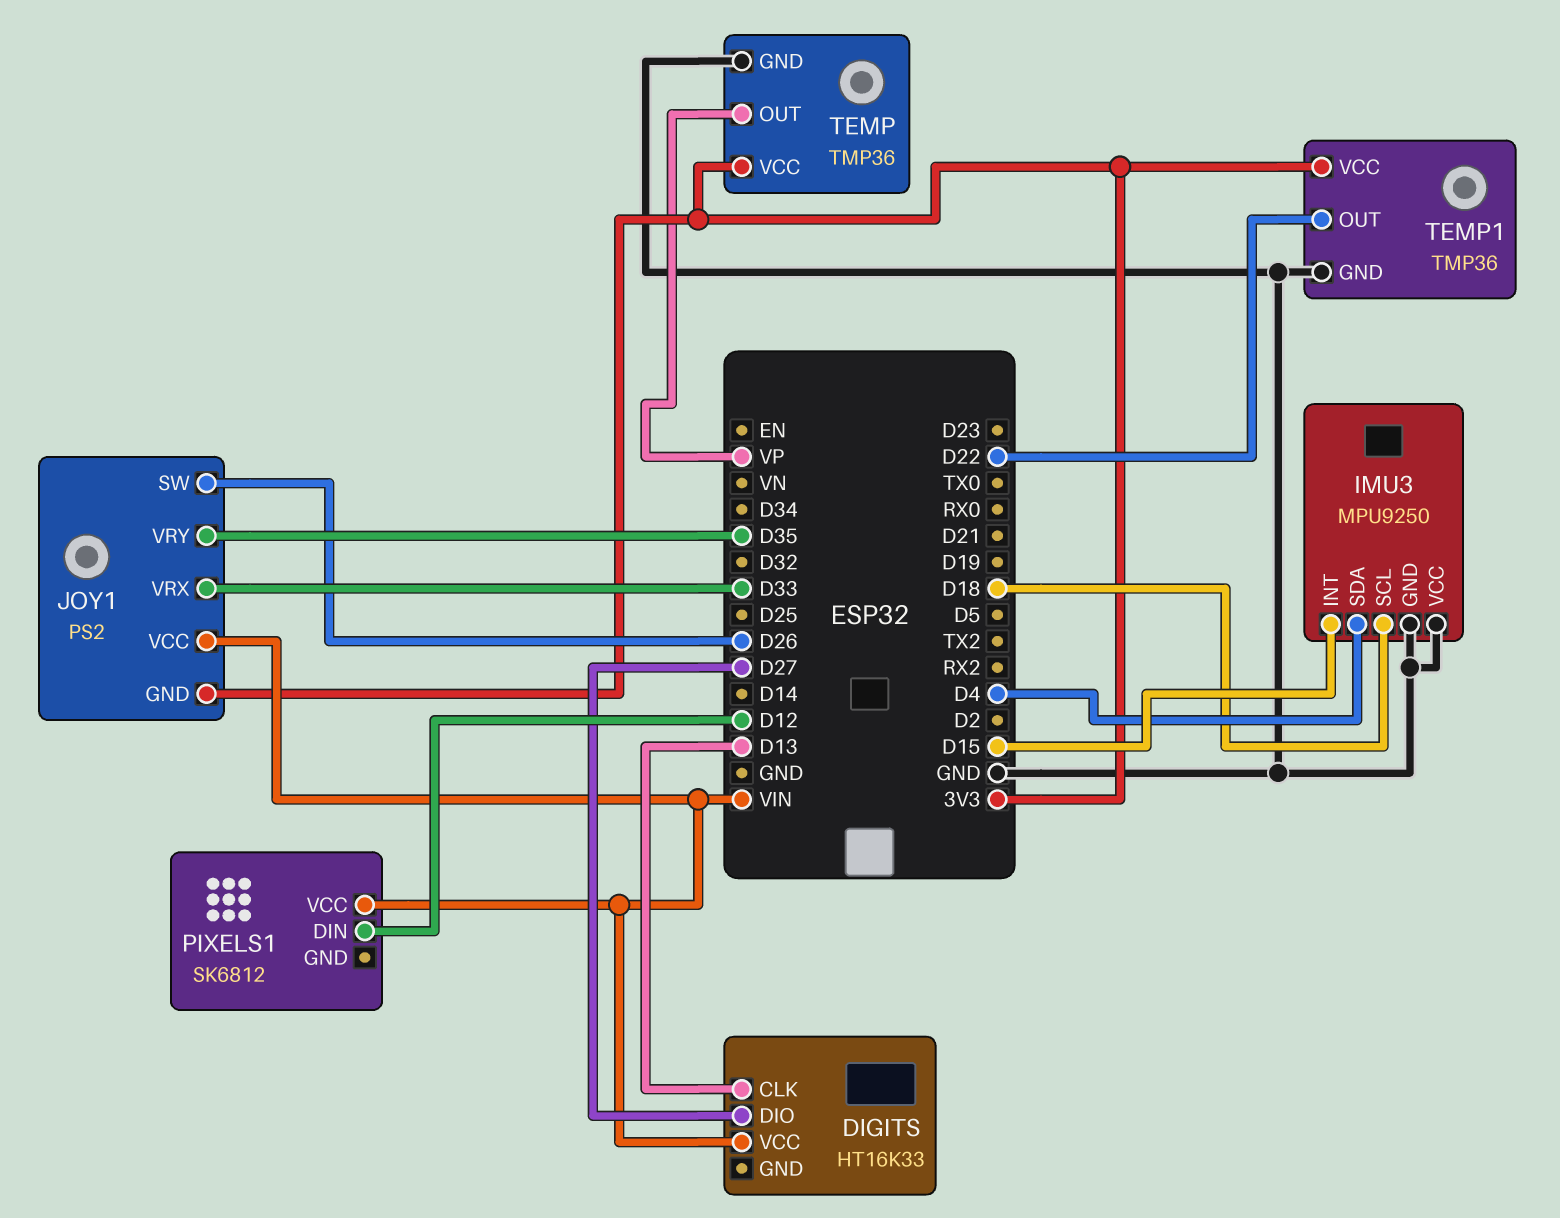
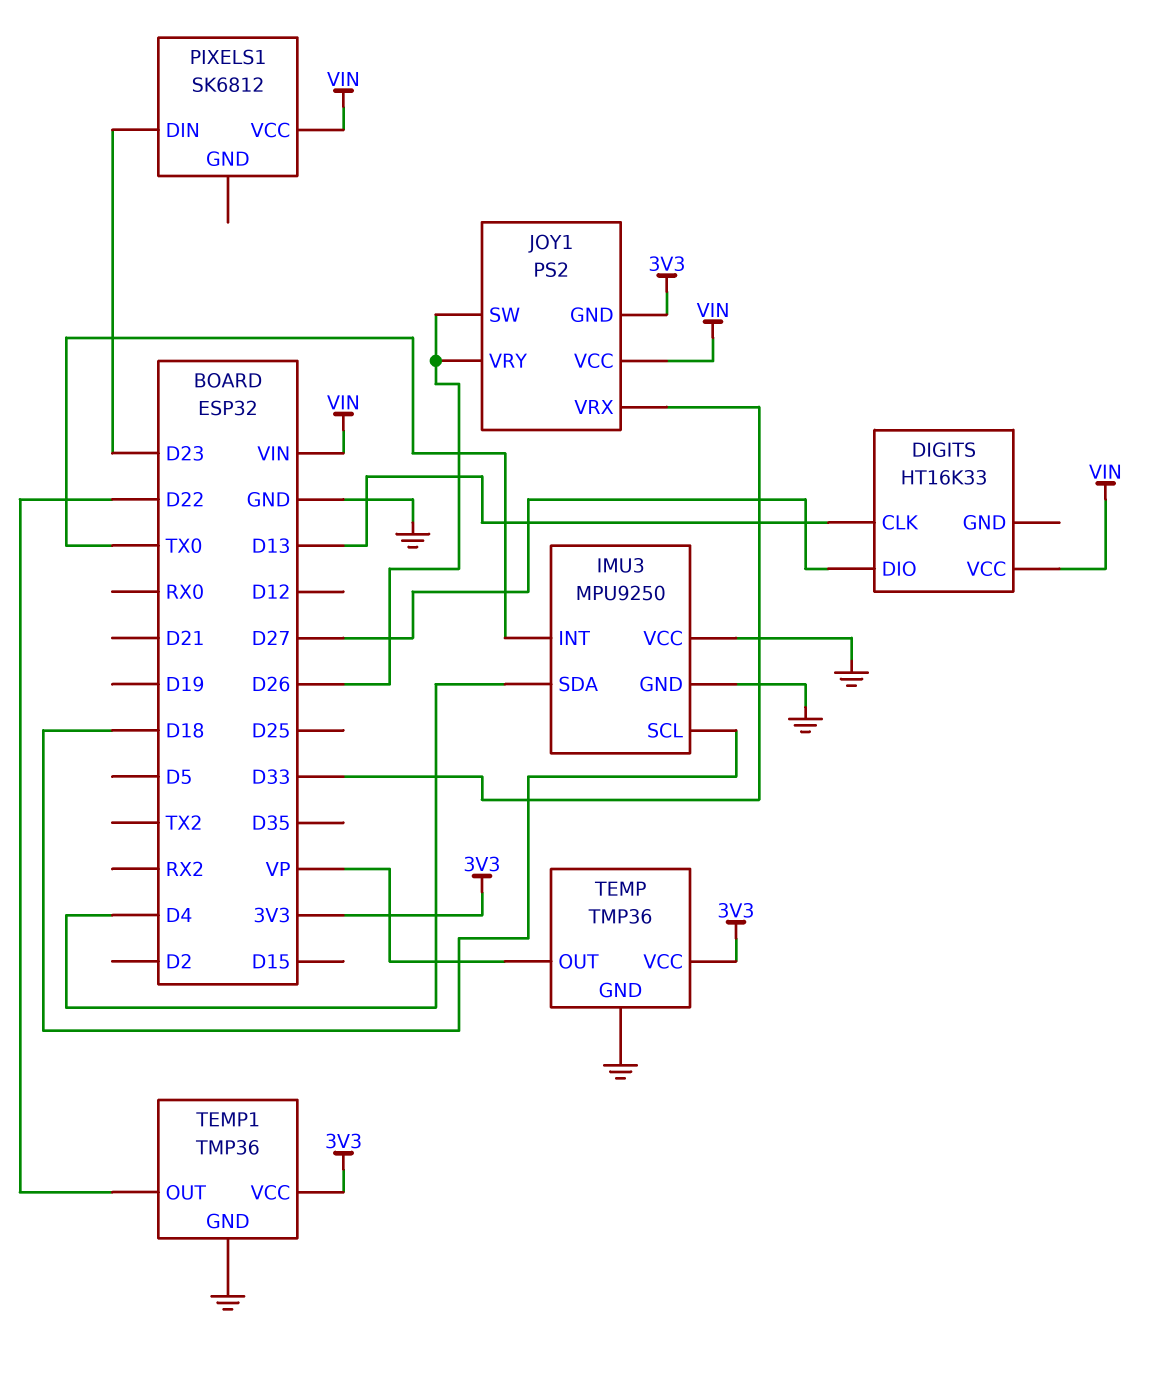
IMU3 pin INT: D15 -> TX0
JOY1 pin VRY: D35 -> D26
PIXELS1 pin DIN: D12 -> D23

